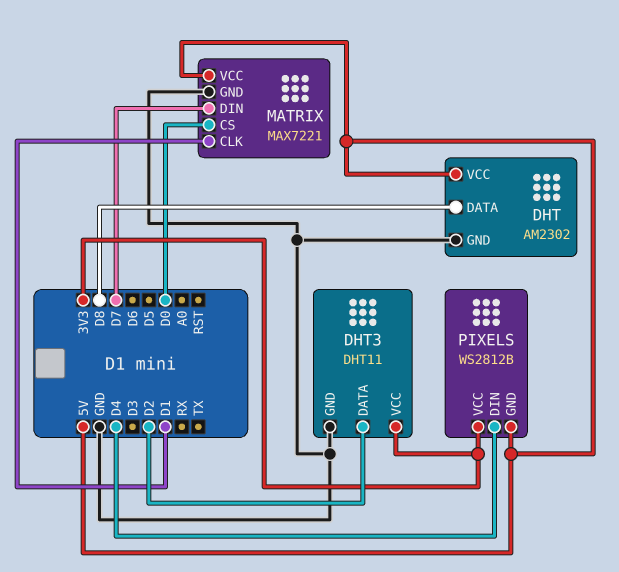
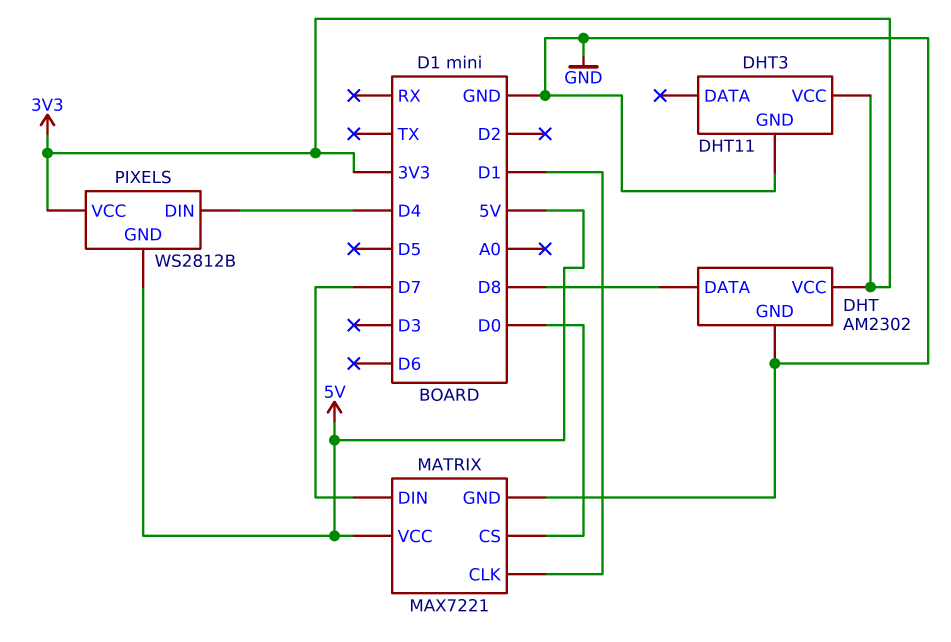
DHT pin VCC: 5V -> 3V3
DHT3 pin DATA: D2 -> none

